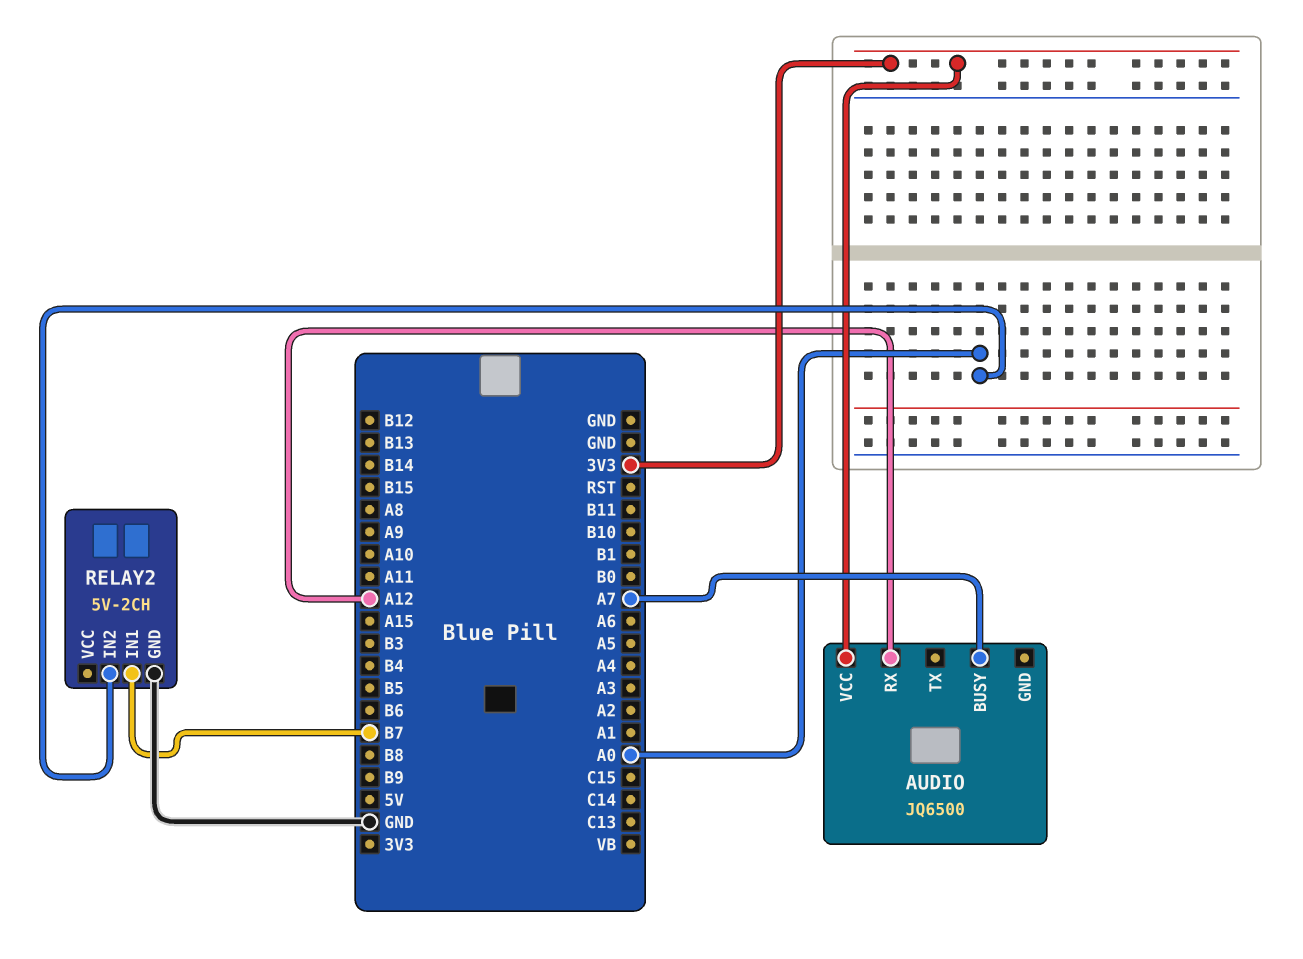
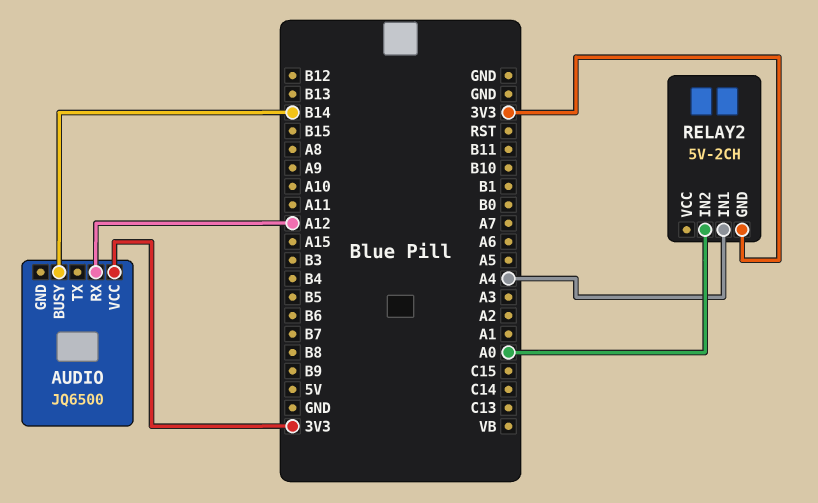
AUDIO pin BUSY: A7 -> B14
RELAY2 pin GND: GND -> 3V3
RELAY2 pin IN1: B7 -> A4

